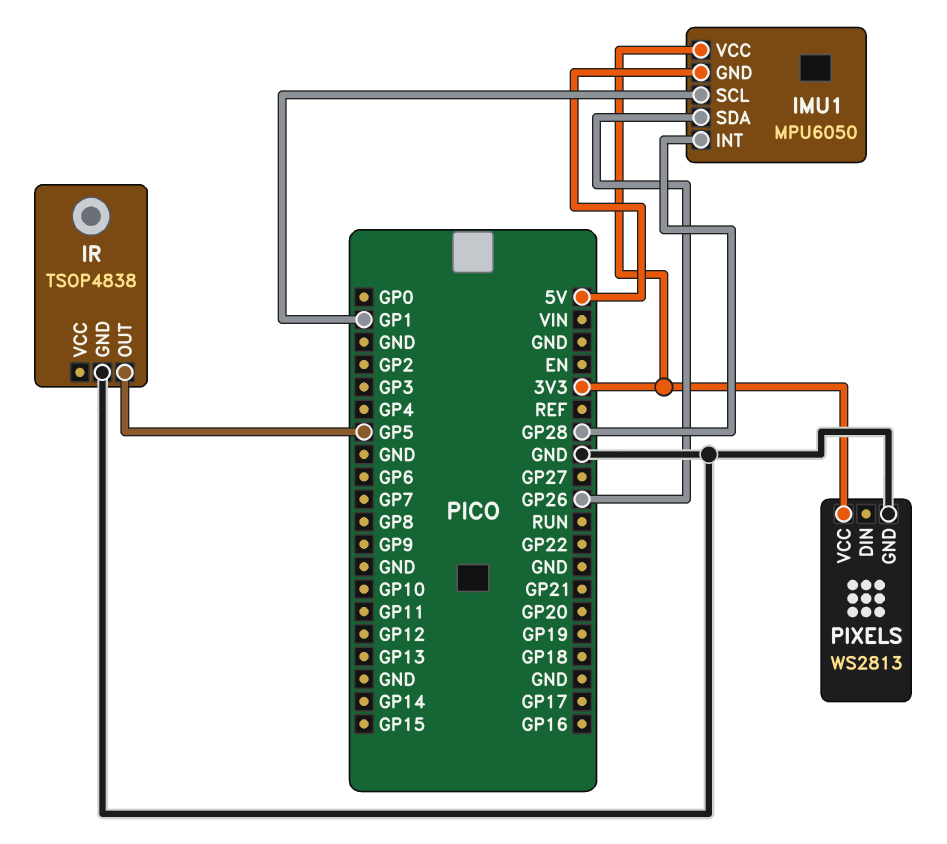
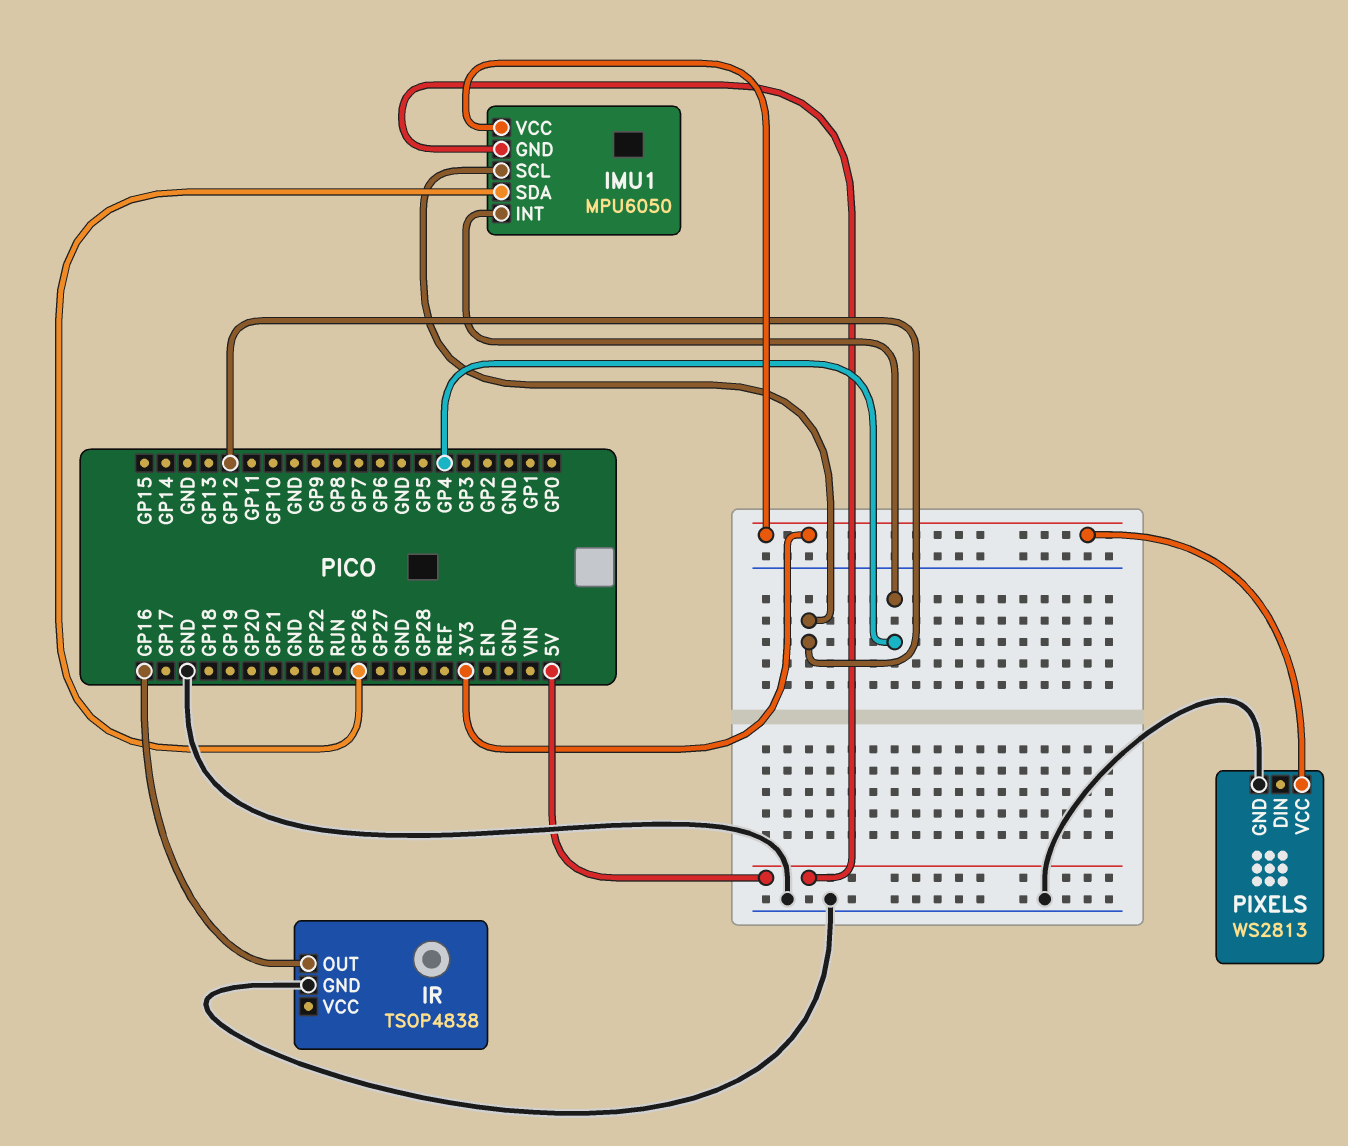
IMU1 pin INT: GP28 -> GP4
IMU1 pin SCL: GP1 -> GP12
IR pin OUT: GP5 -> GP16

